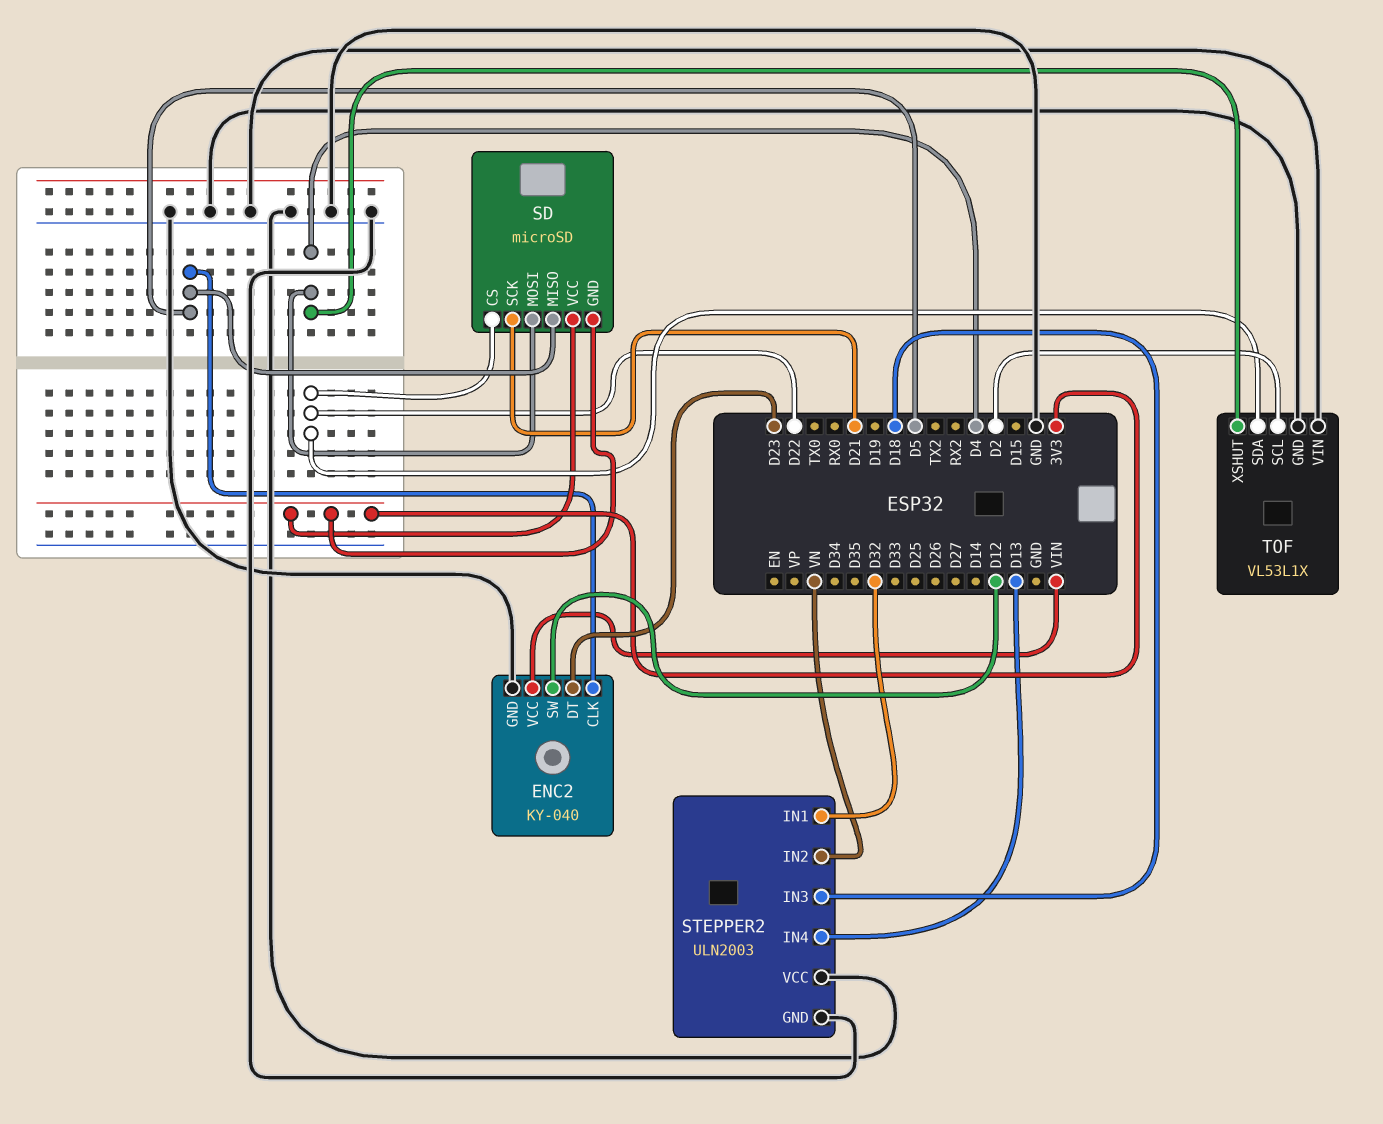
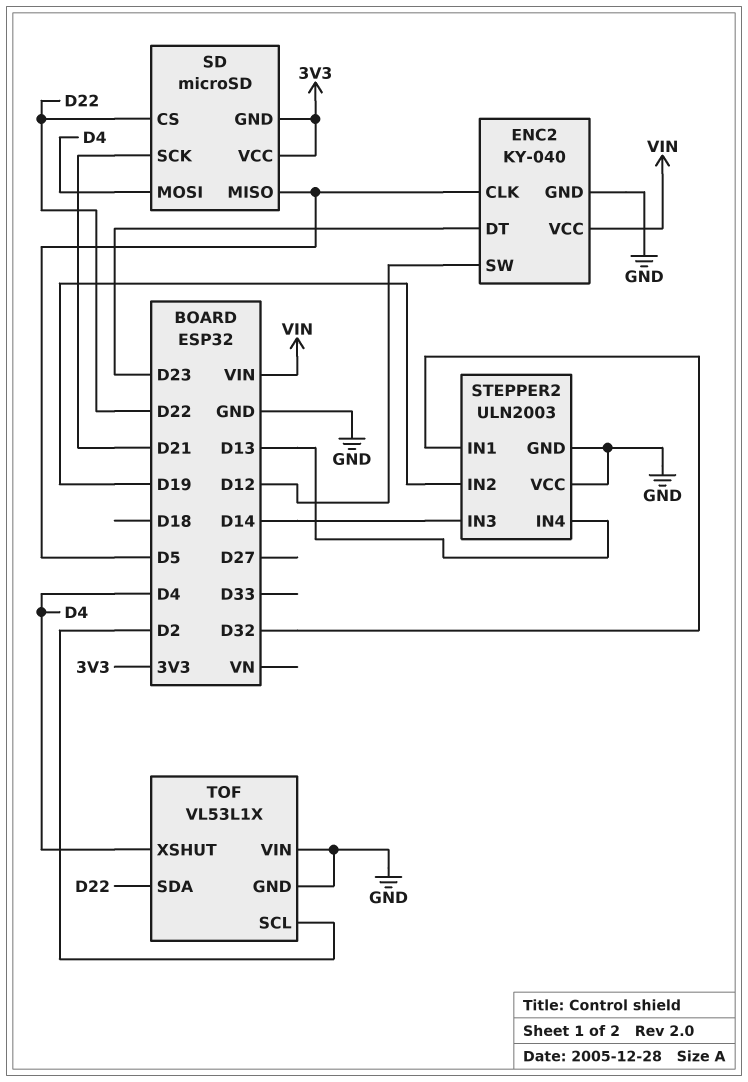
STEPPER2 pin IN2: VN -> D19
STEPPER2 pin IN3: D18 -> D14

